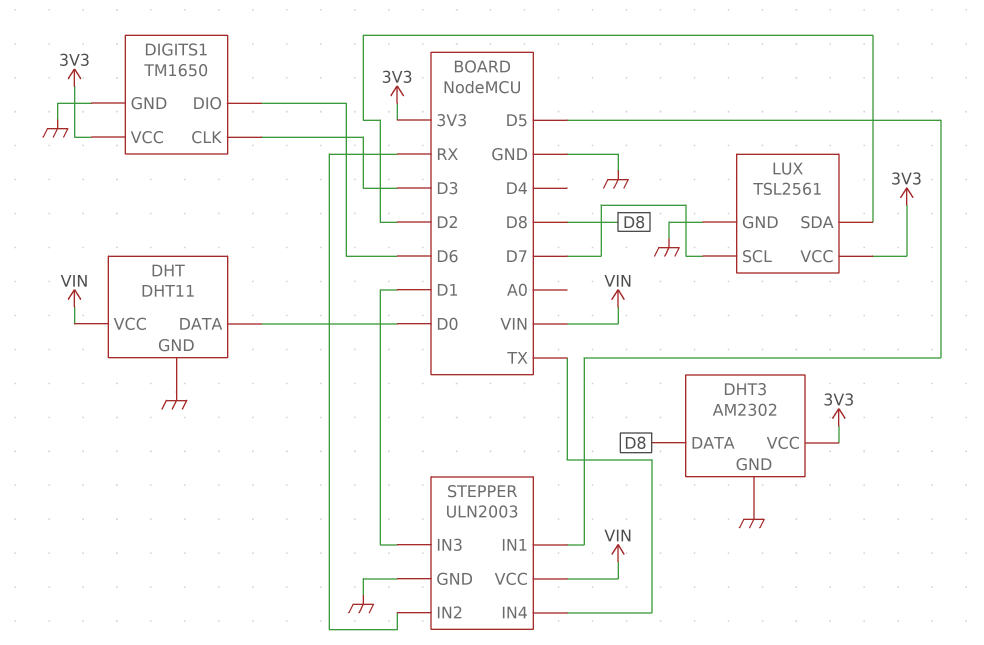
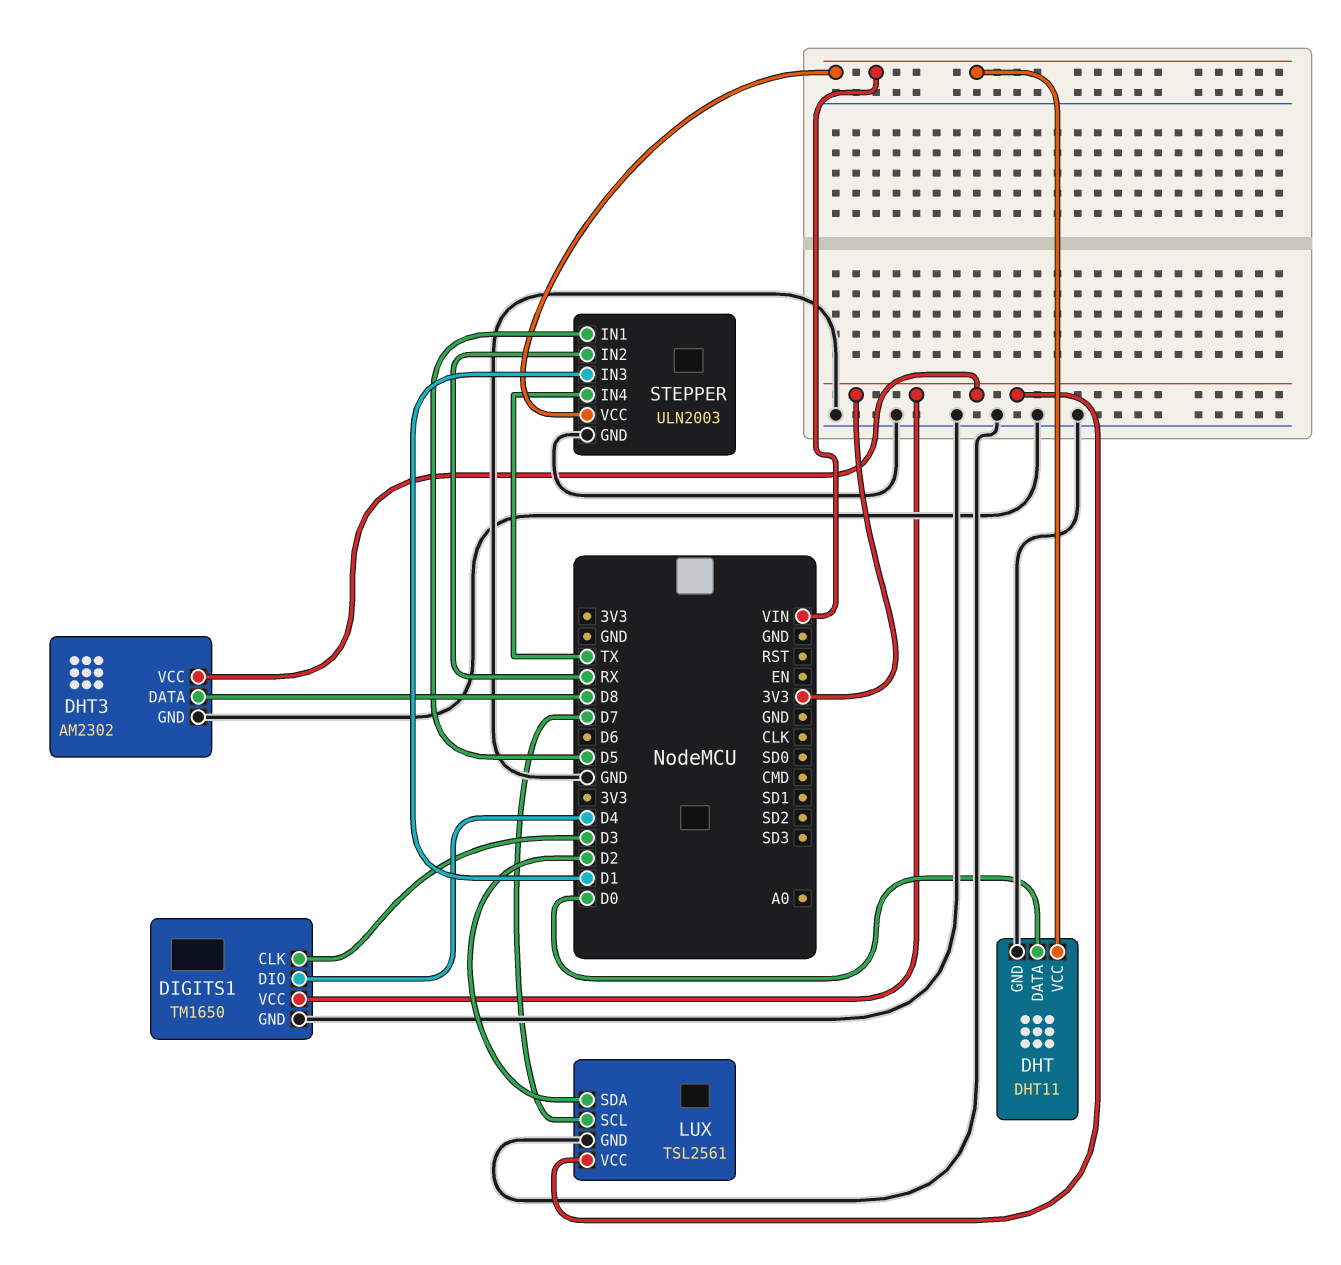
DIGITS1 pin DIO: D6 -> D4

